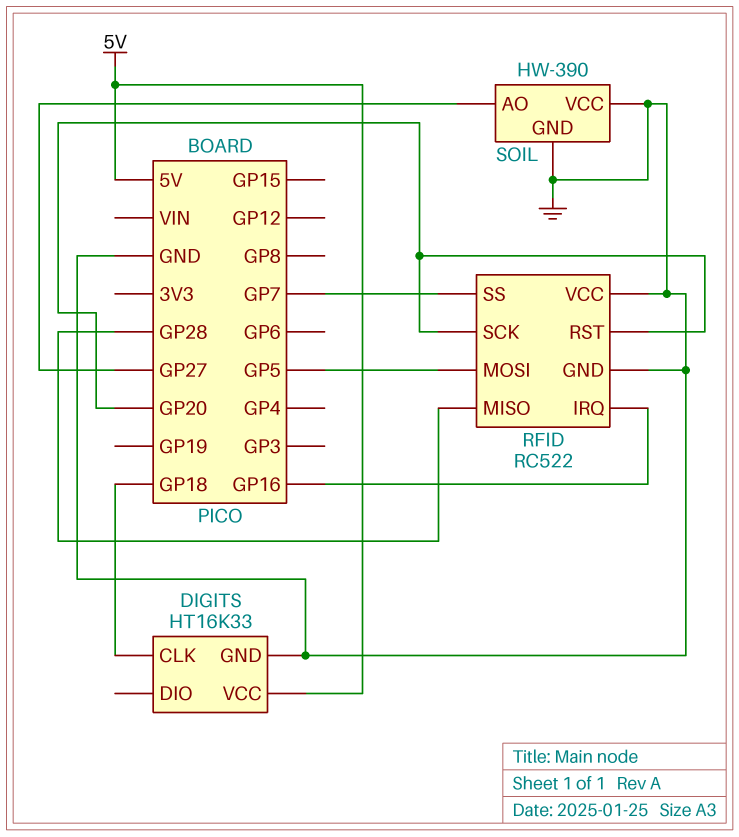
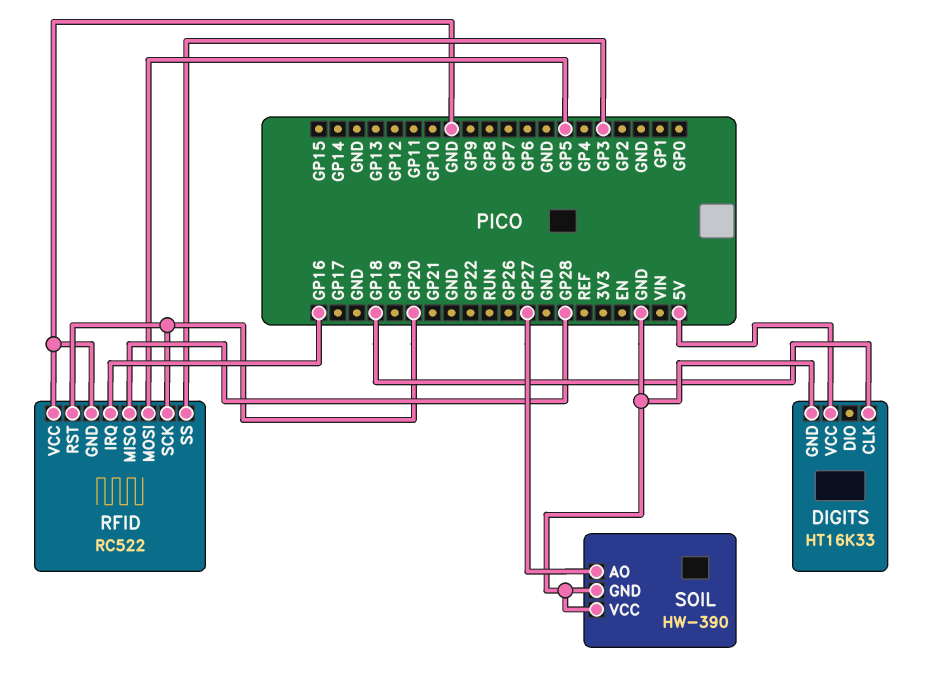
RFID pin SS: GP7 -> GP3

